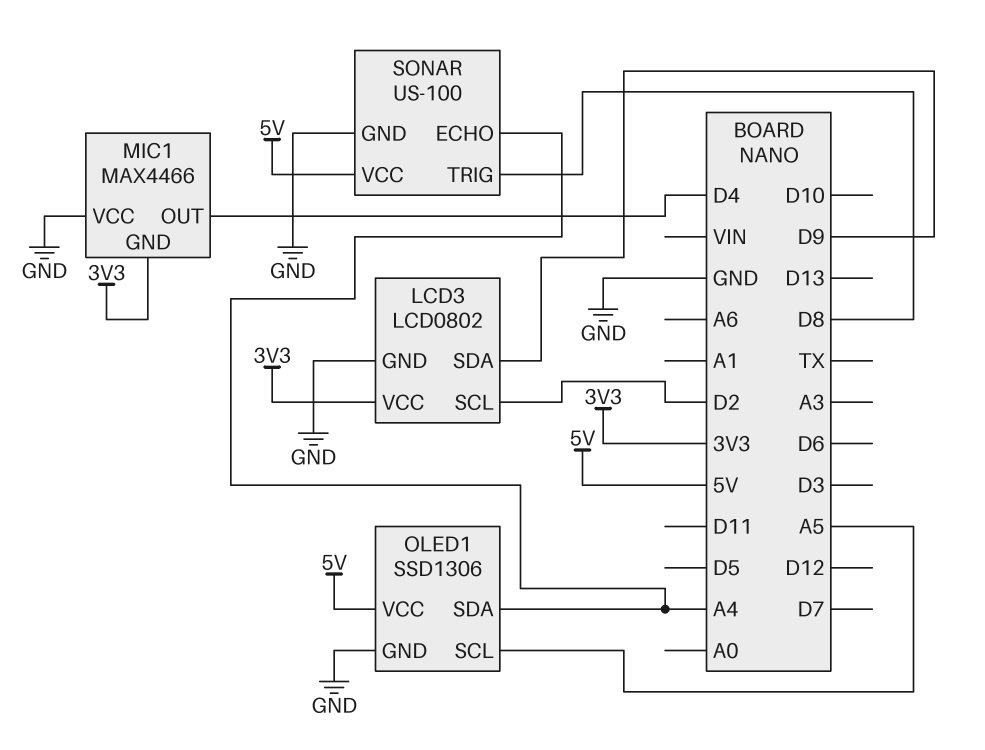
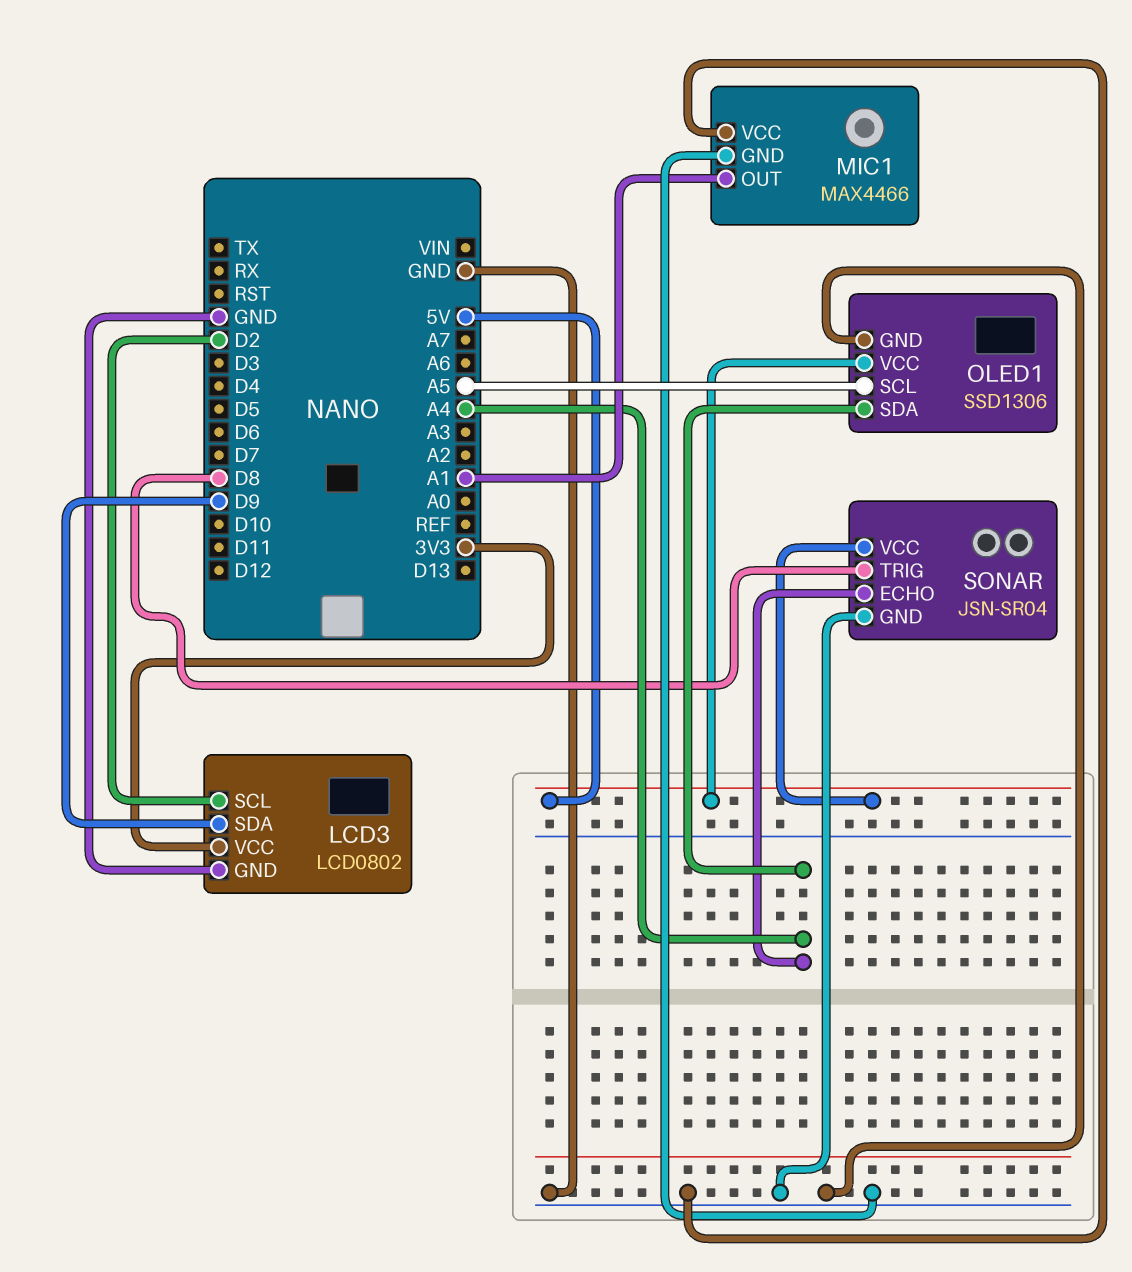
MIC1 pin GND: 3V3 -> GND
MIC1 pin OUT: D4 -> A1
SONAR: US-100 -> JSN-SR04

